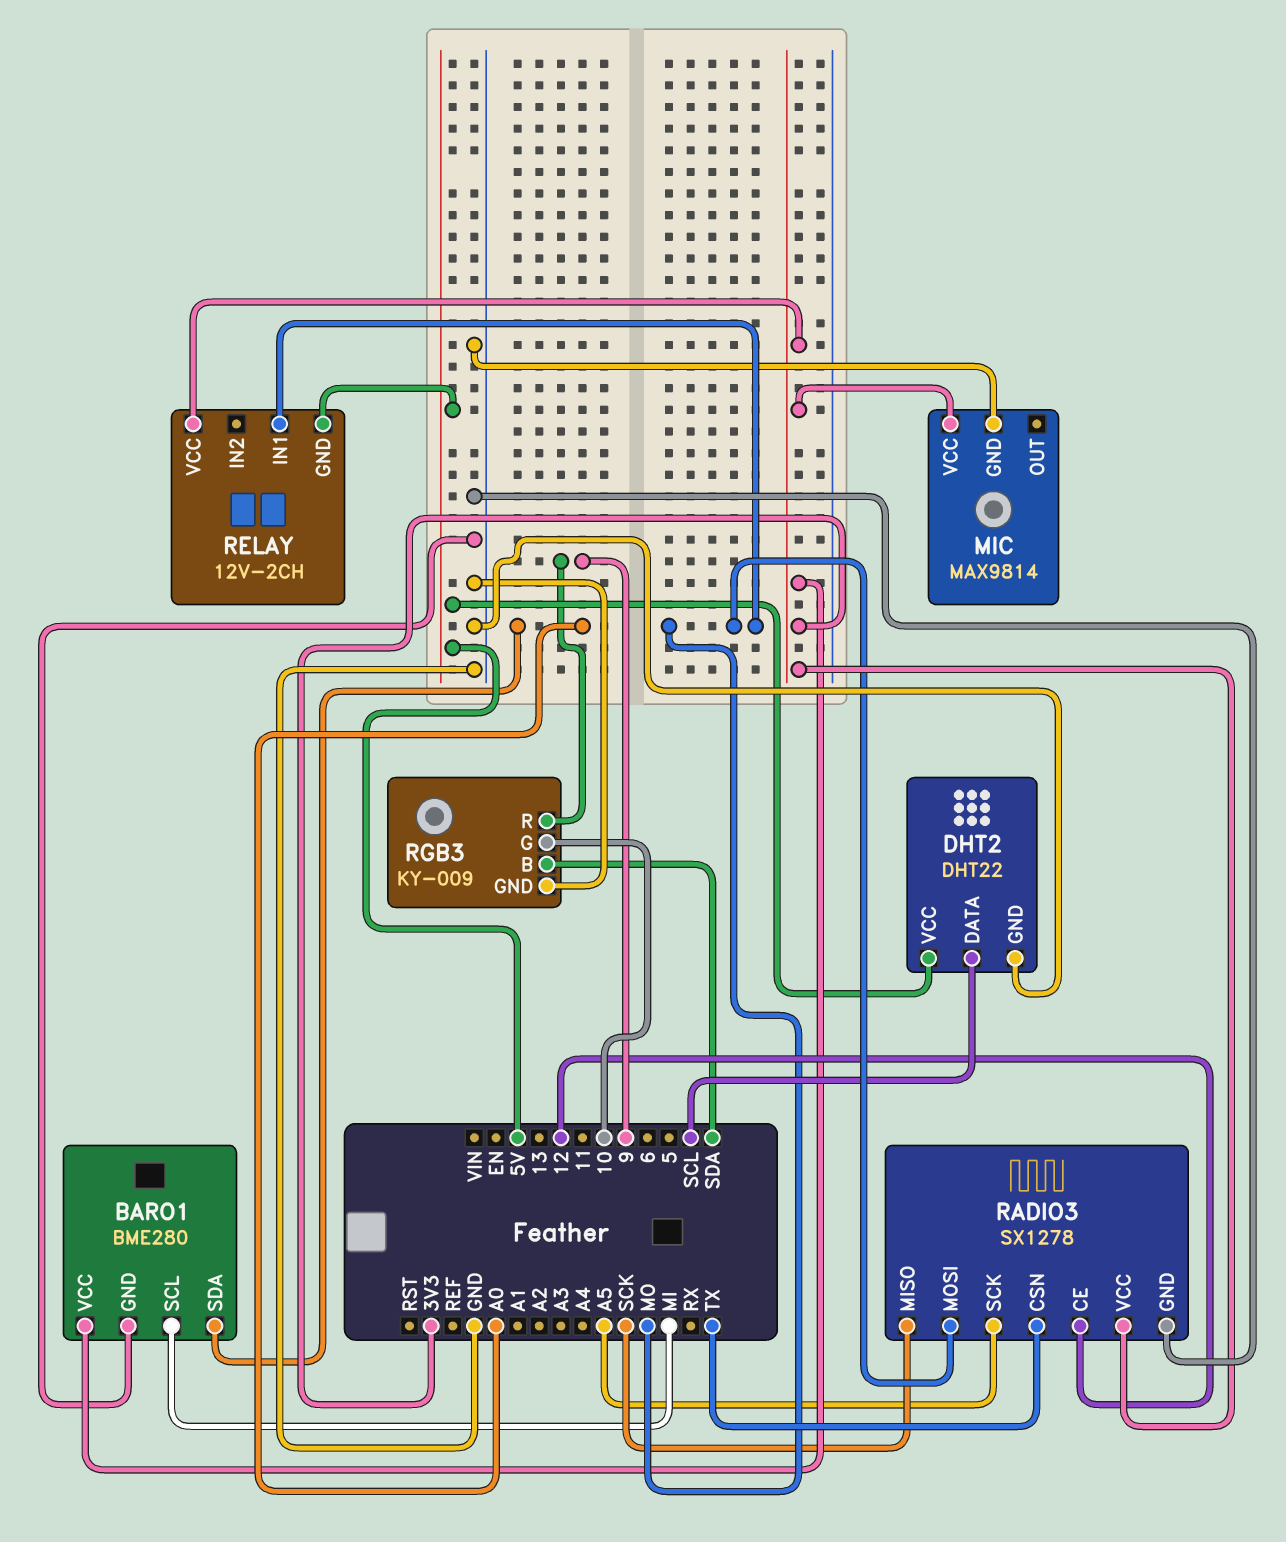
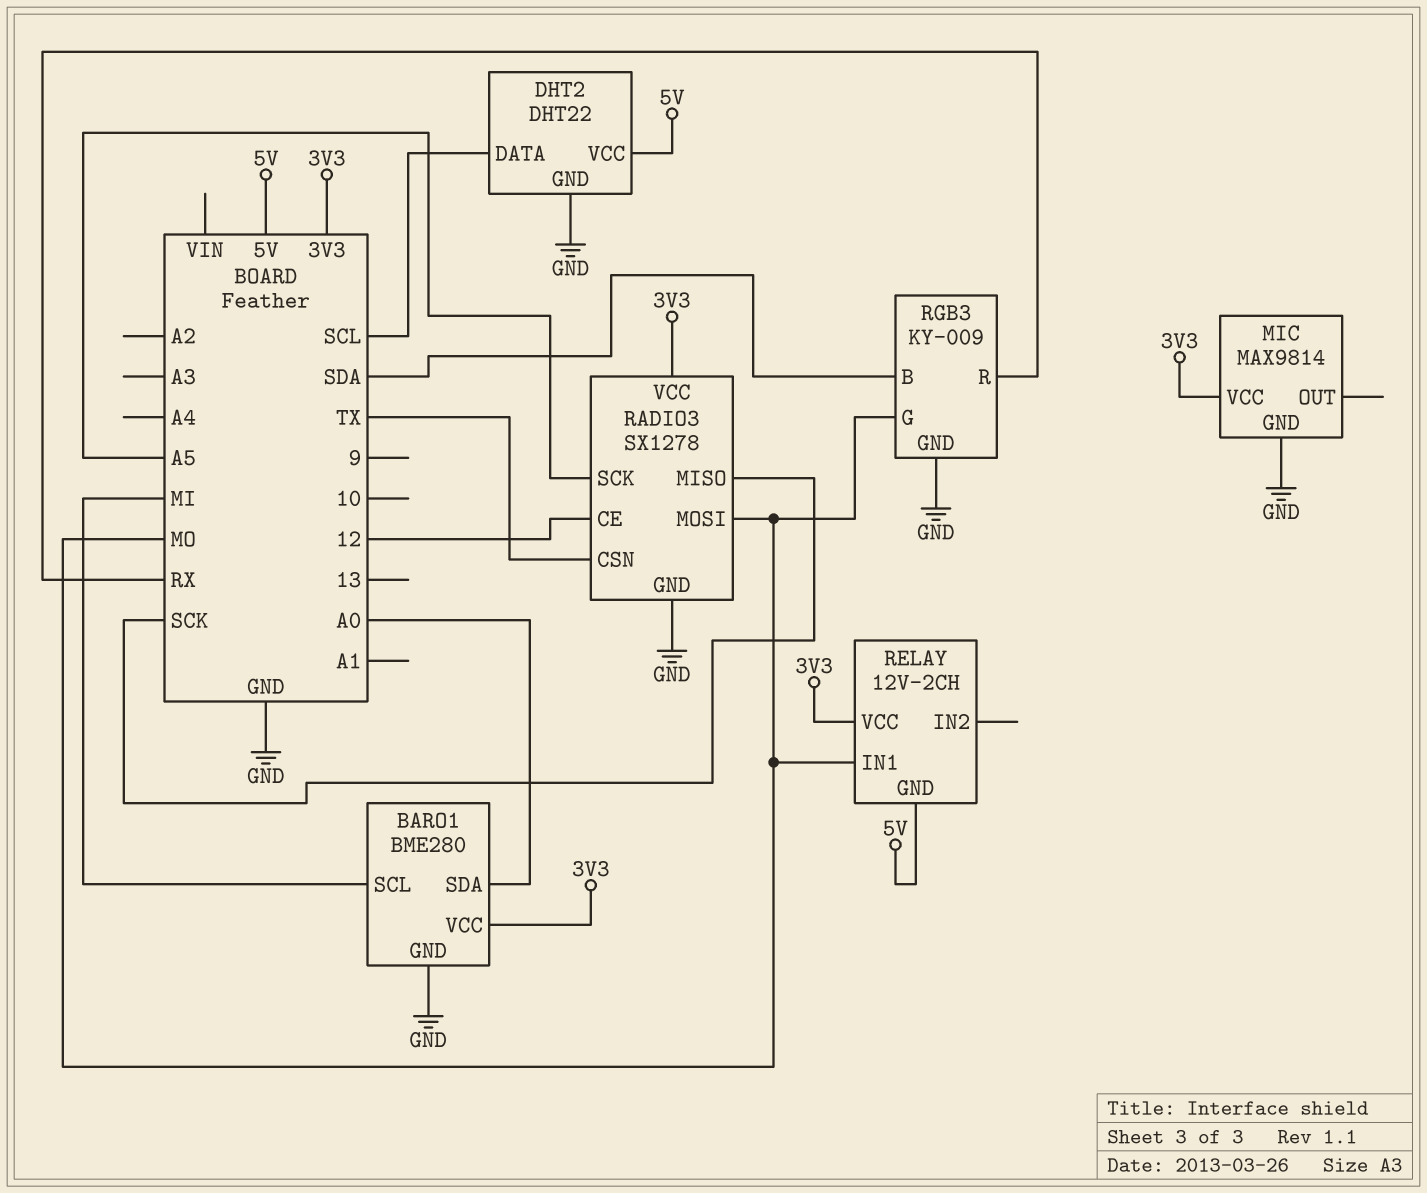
RGB3 pin G: 10 -> MO
RGB3 pin R: 9 -> RX

